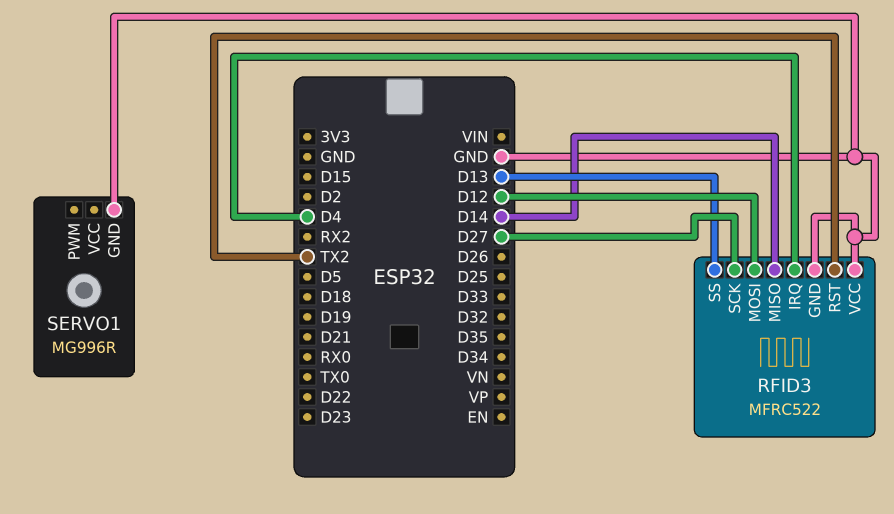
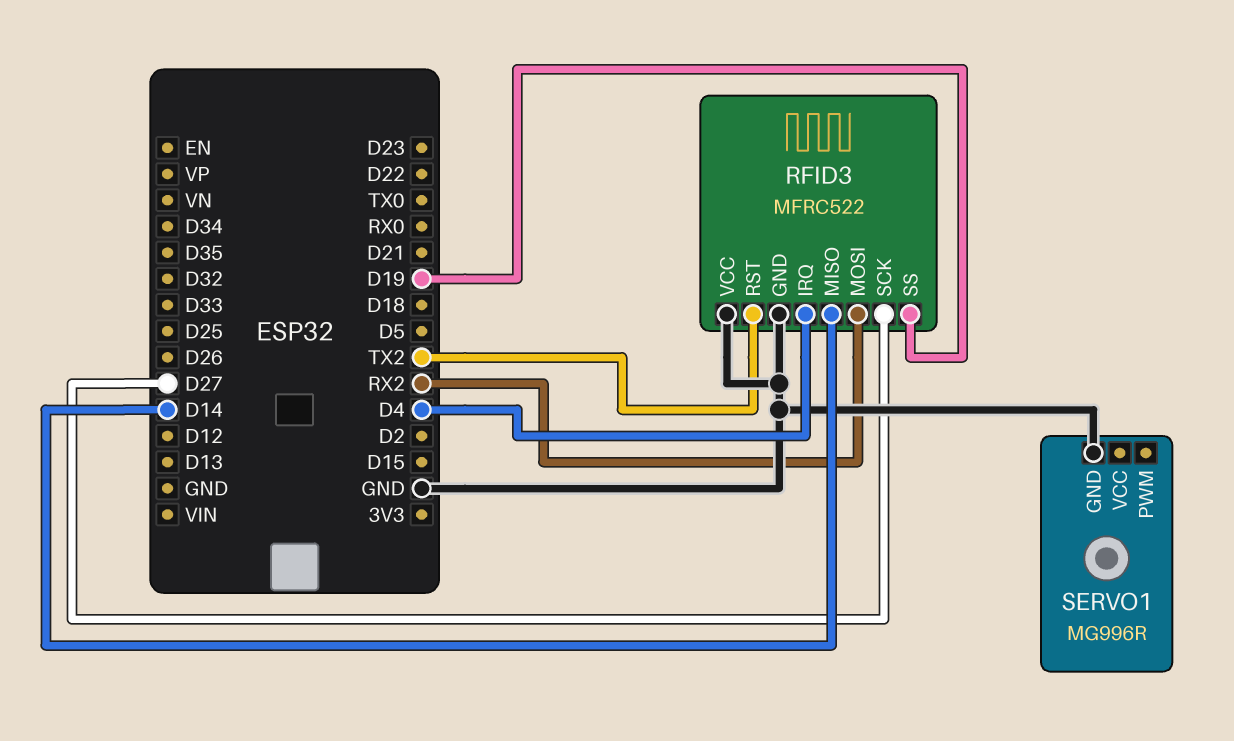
RFID3 pin MOSI: D12 -> RX2
RFID3 pin SS: D13 -> D19

